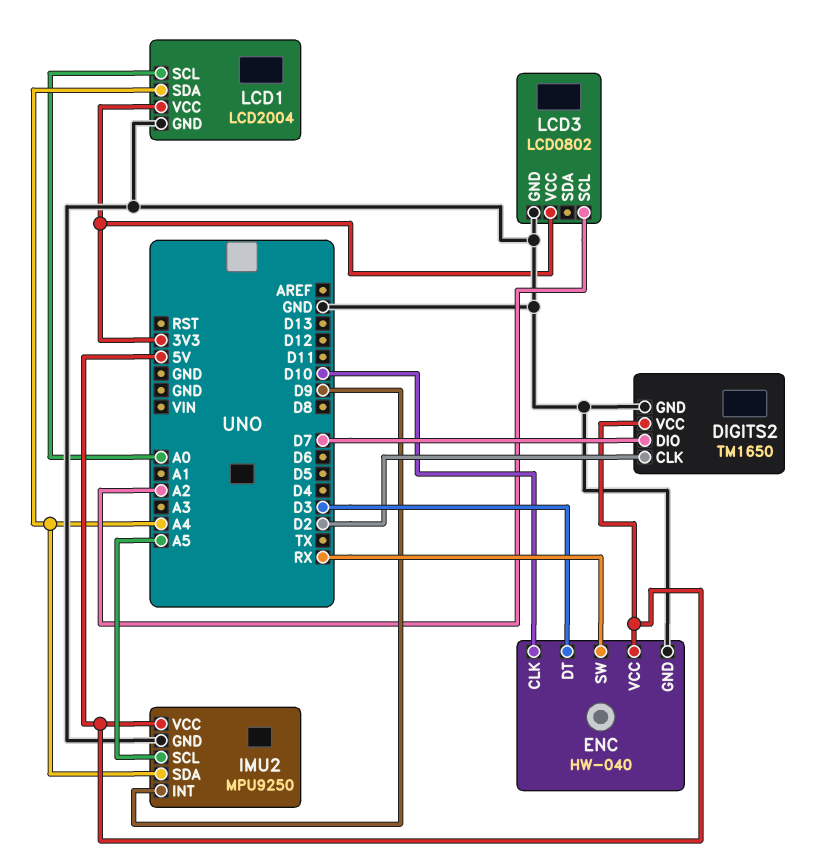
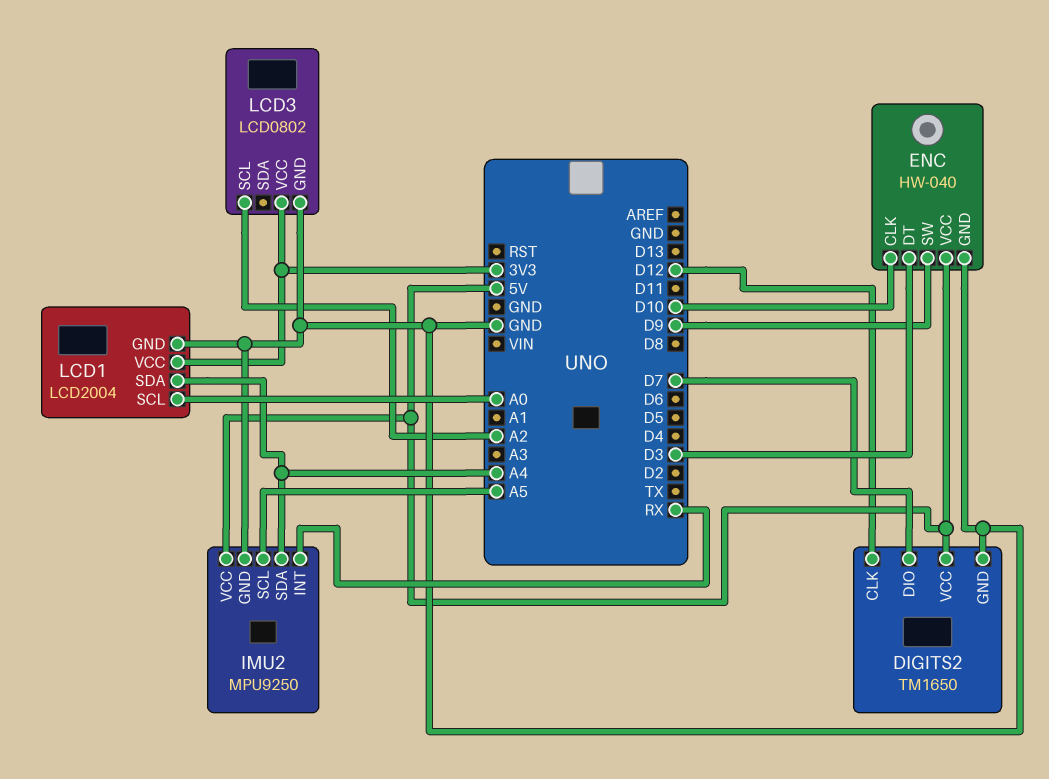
DIGITS2 pin CLK: D2 -> D12
ENC pin SW: RX -> D9
IMU2 pin INT: D9 -> RX

